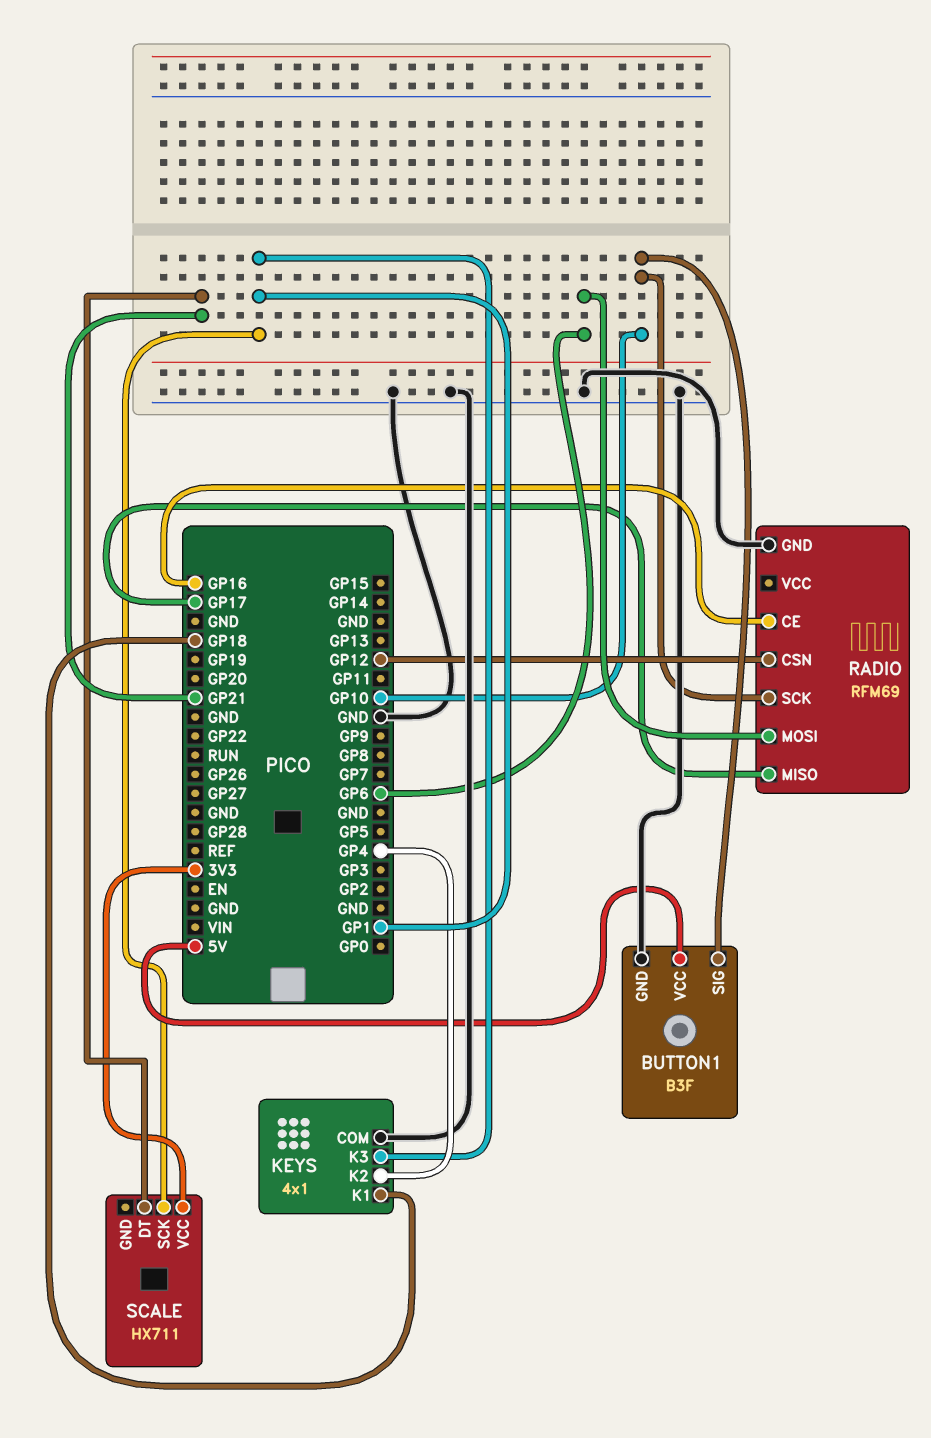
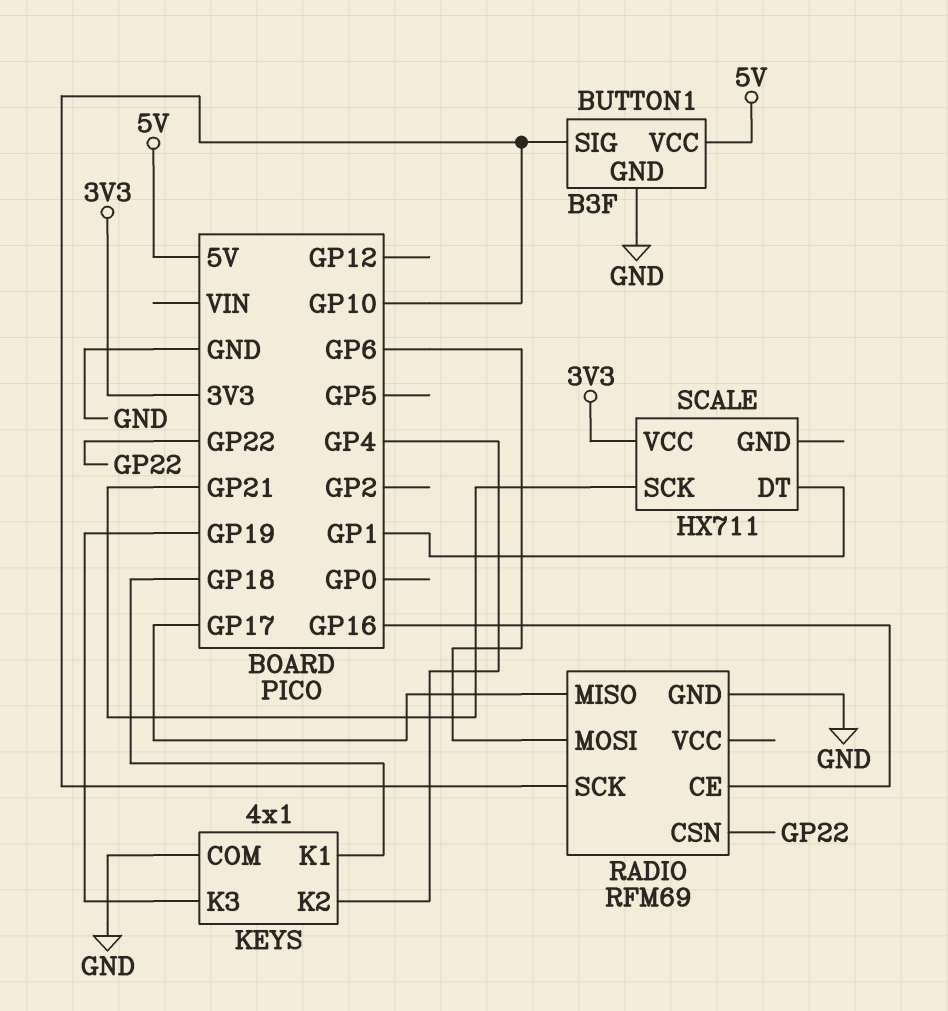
KEYS pin K3: GP1 -> GP19
RADIO pin CSN: GP12 -> GP22
SCALE pin DT: GP21 -> GP1
SCALE pin SCK: GP1 -> GP21

